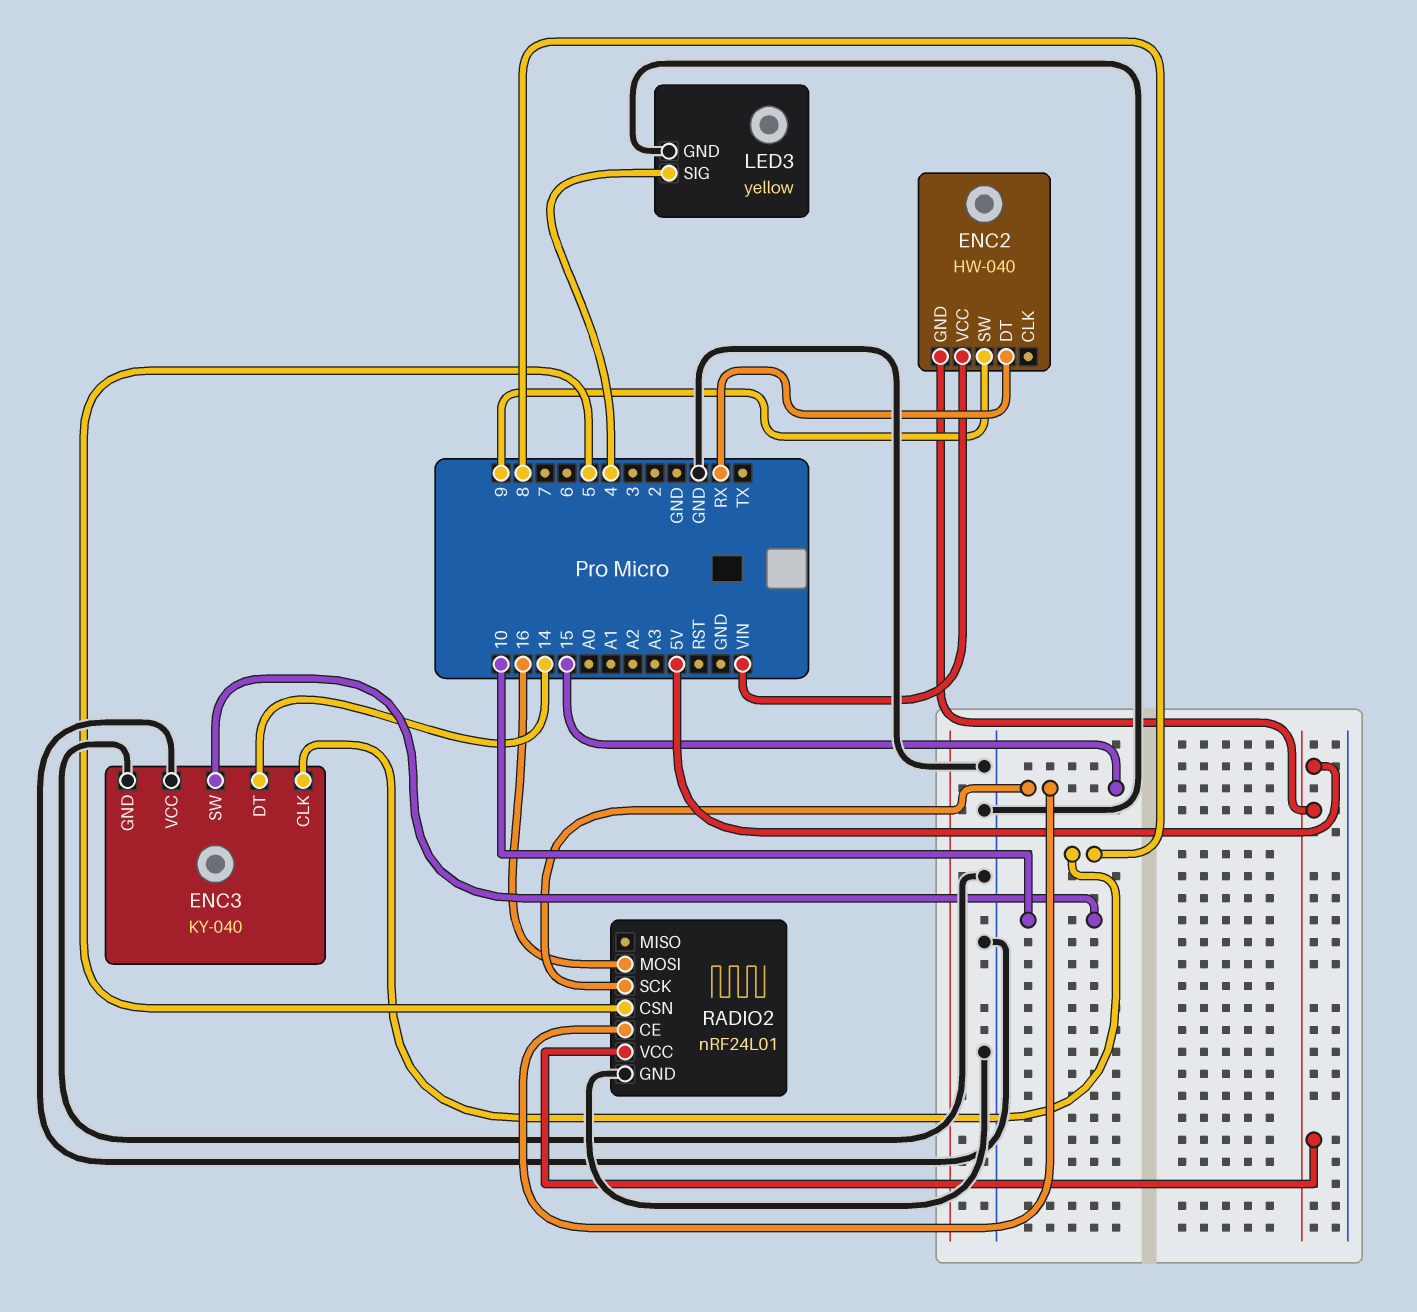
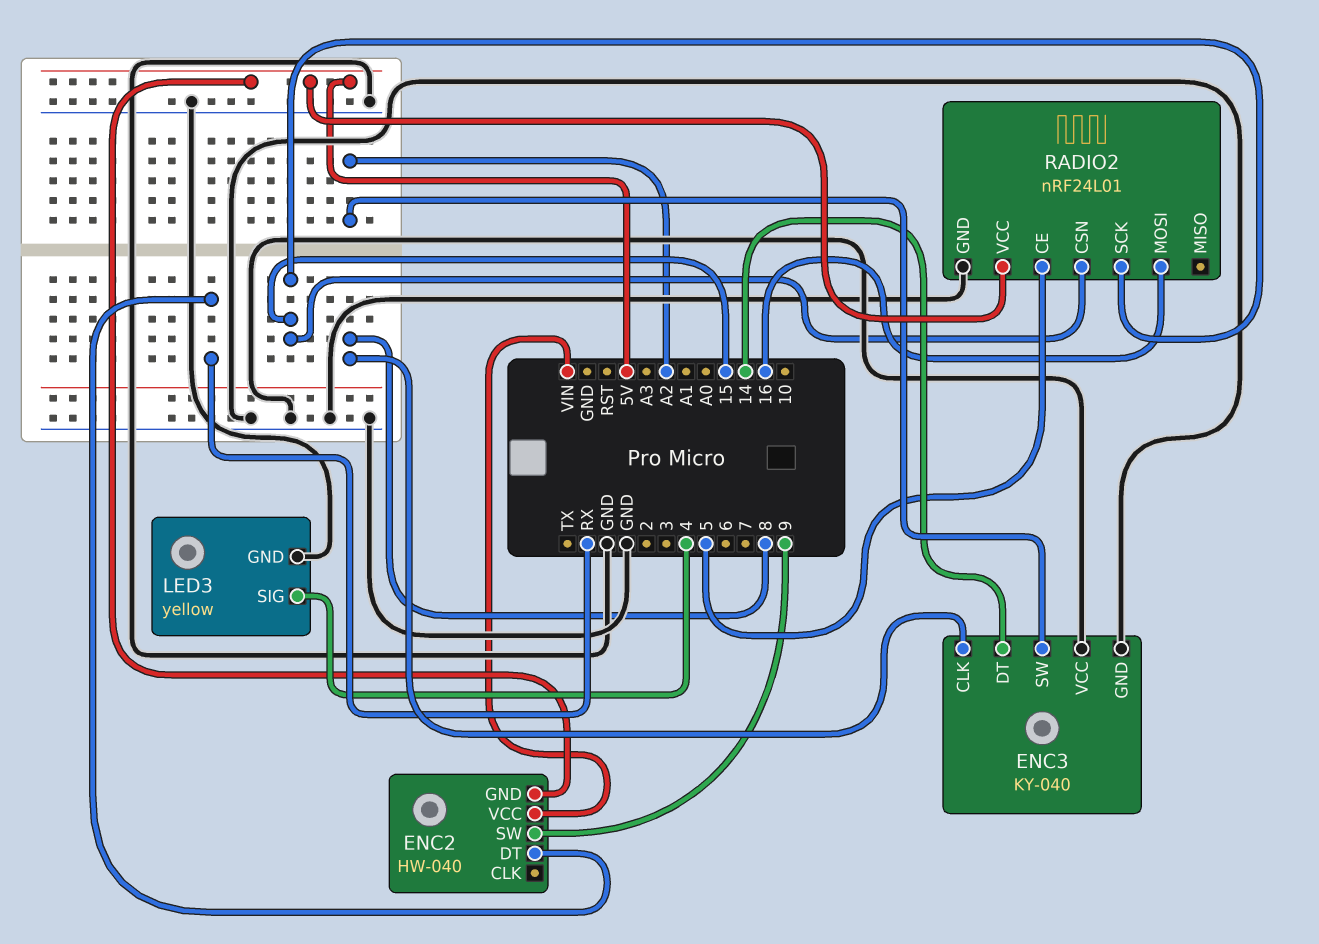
ENC3 pin SW: 10 -> A2
RADIO2 pin CE: 15 -> 5
RADIO2 pin CSN: 5 -> 15

